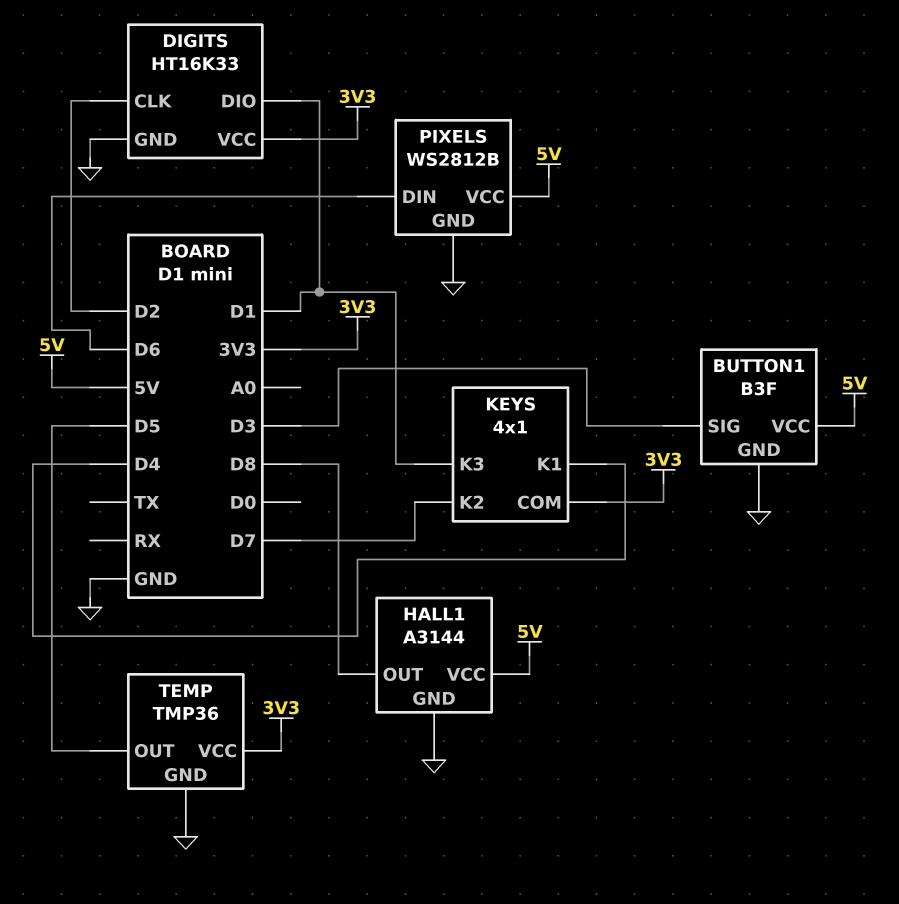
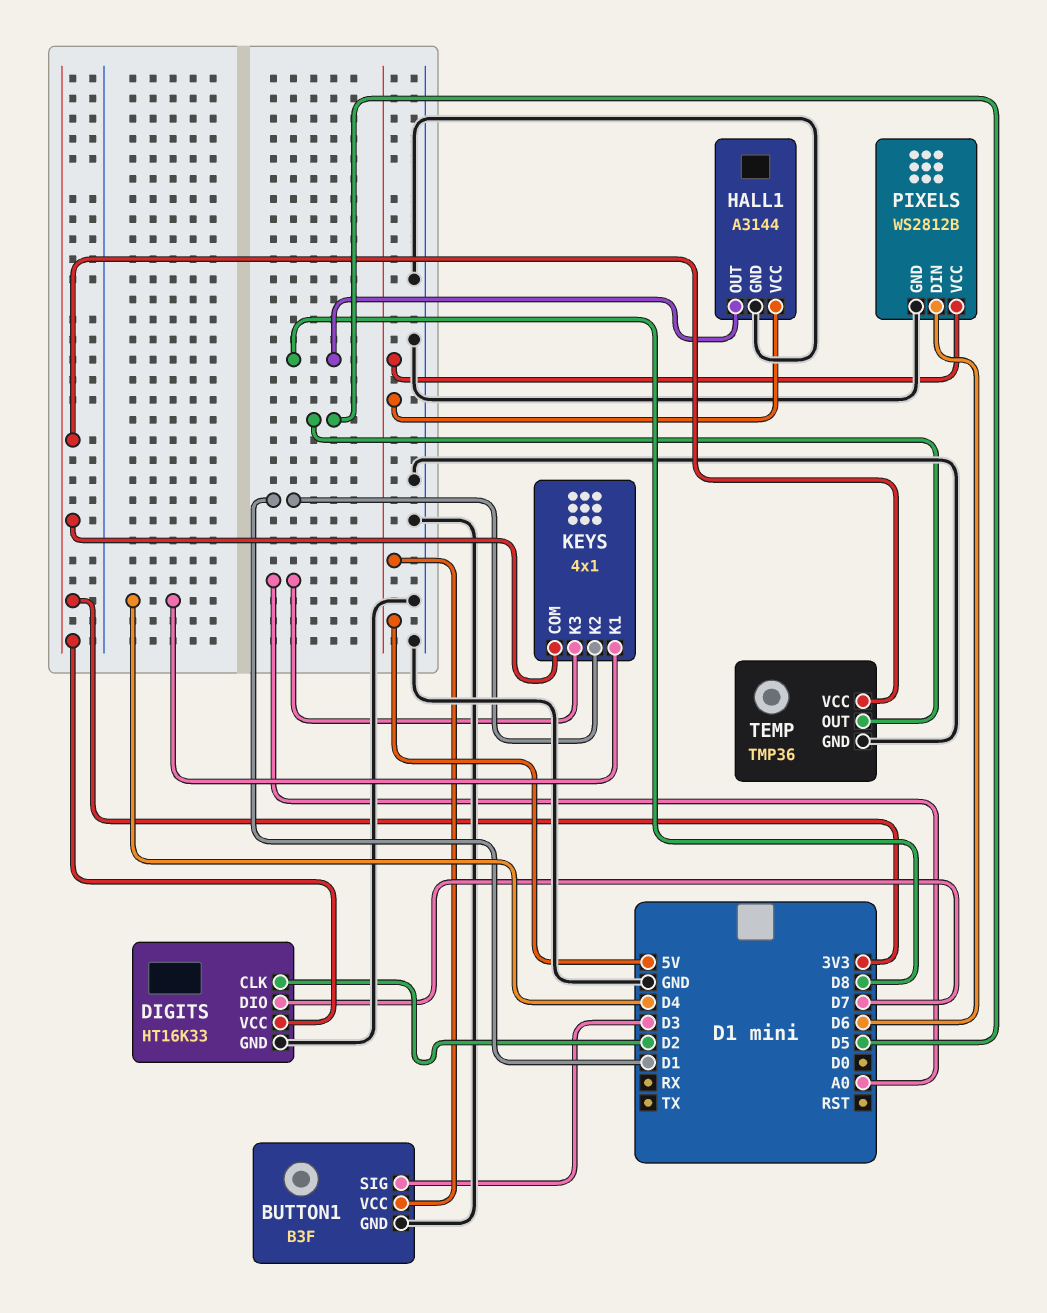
DIGITS pin DIO: D1 -> D7
KEYS pin K2: D7 -> D1
KEYS pin K3: D1 -> A0

